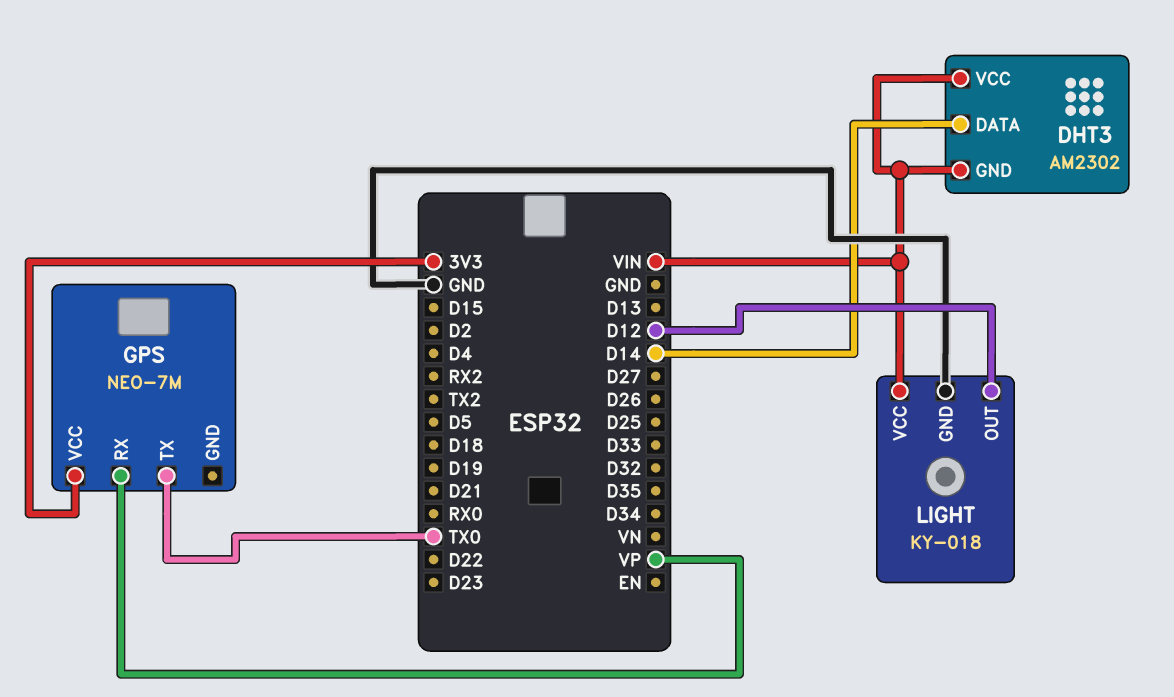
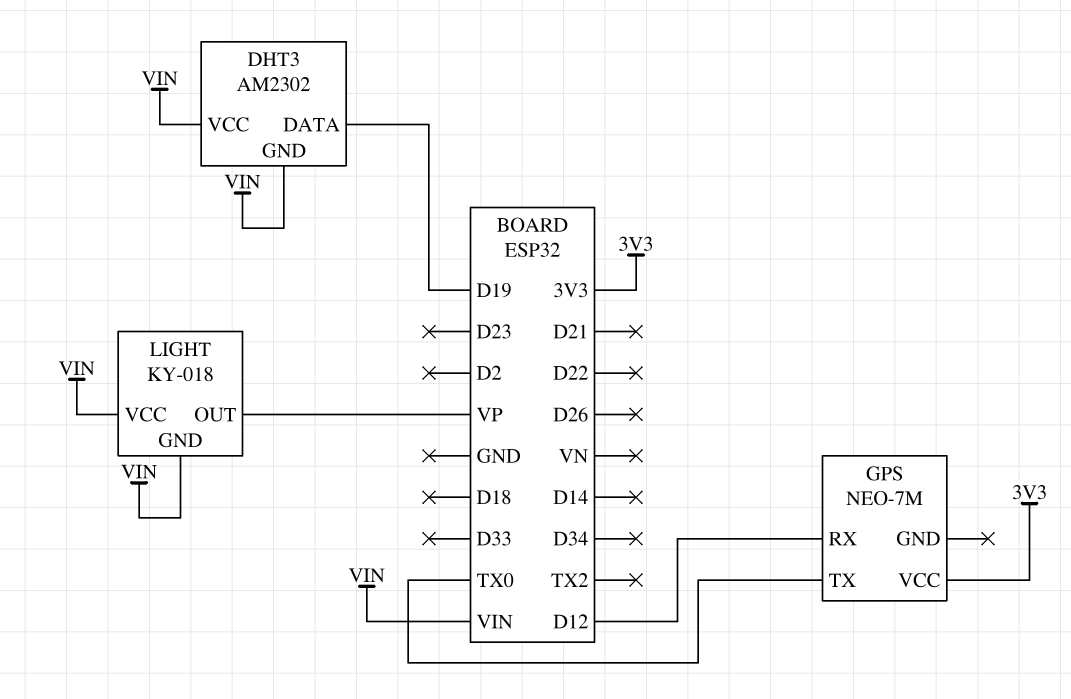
DHT3 pin DATA: D14 -> D19
GPS pin RX: VP -> D12
LIGHT pin GND: GND -> VIN
LIGHT pin OUT: D12 -> VP

